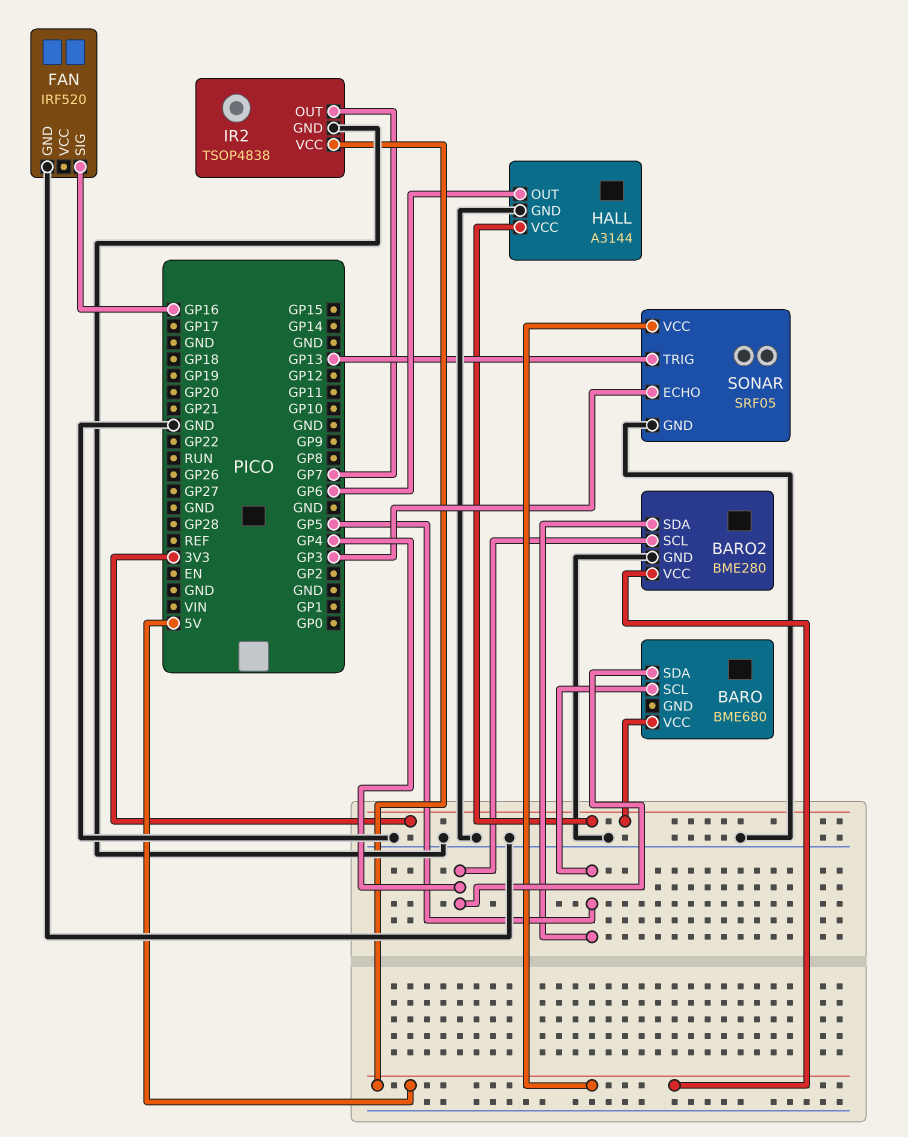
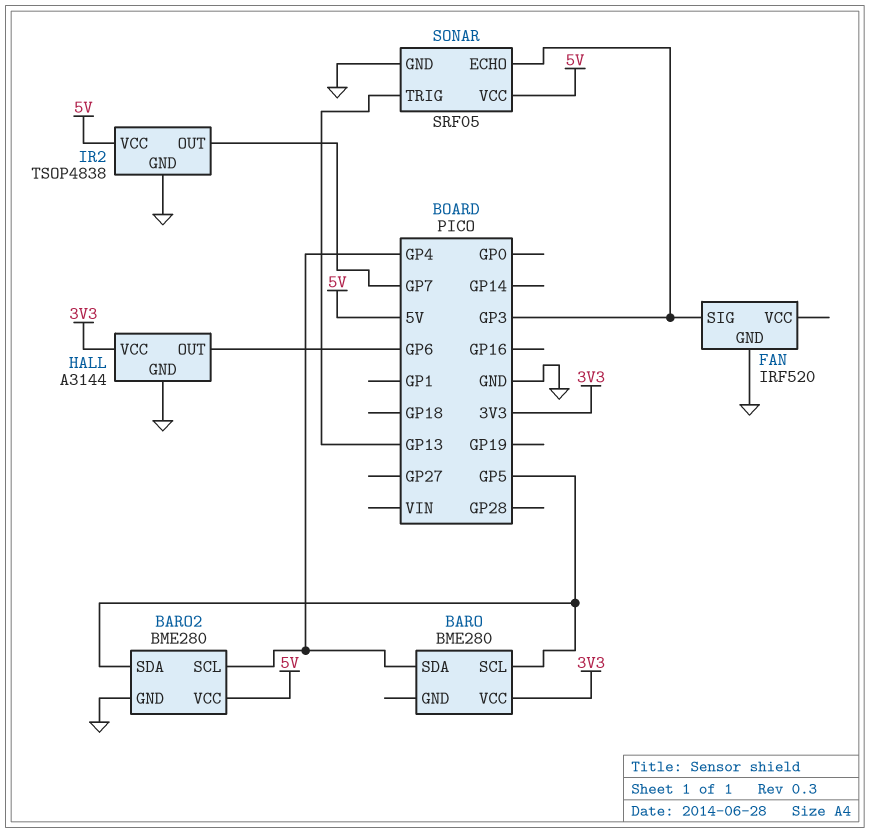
BARO: BME680 -> BME280
FAN pin SIG: GP16 -> GP3

